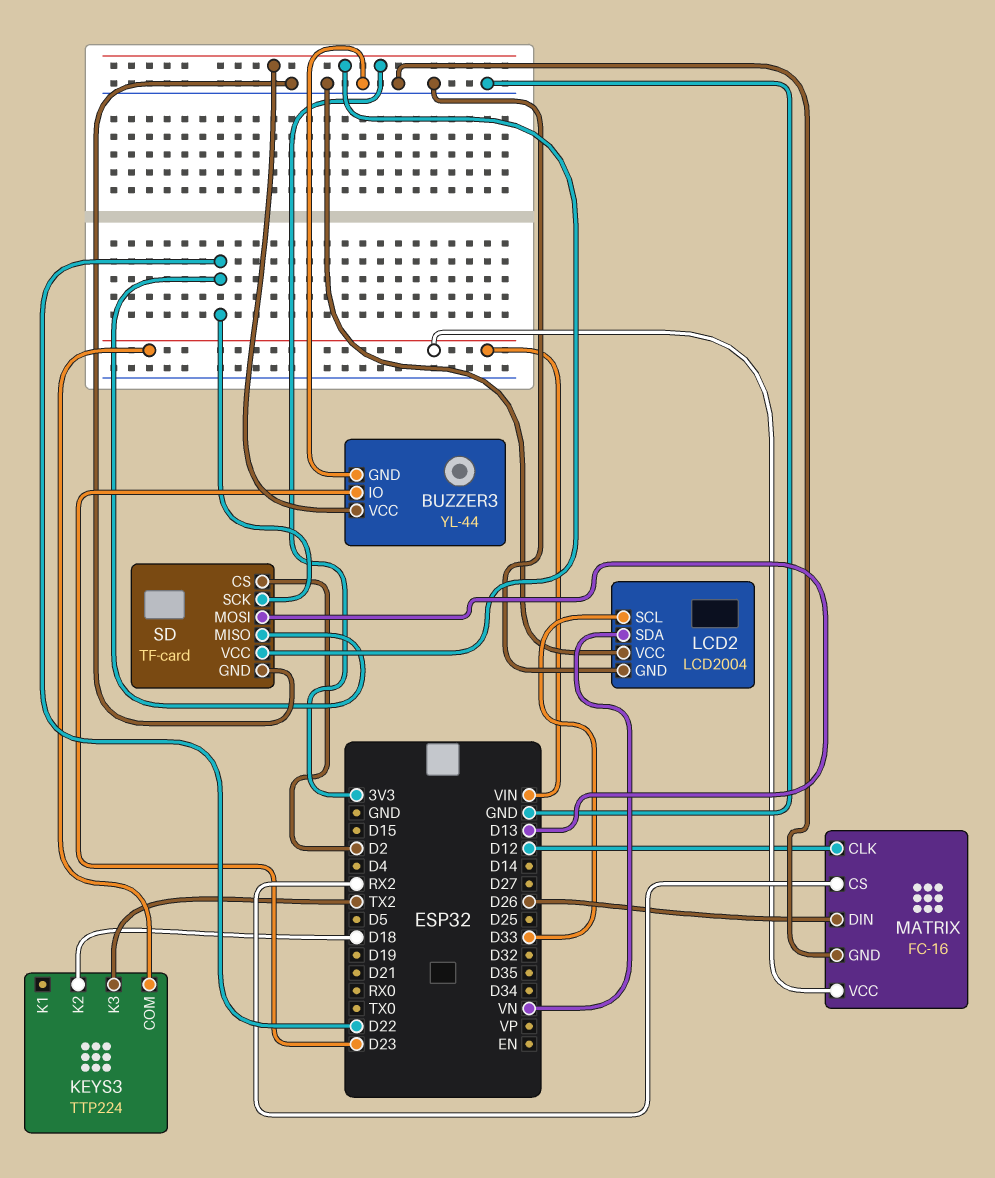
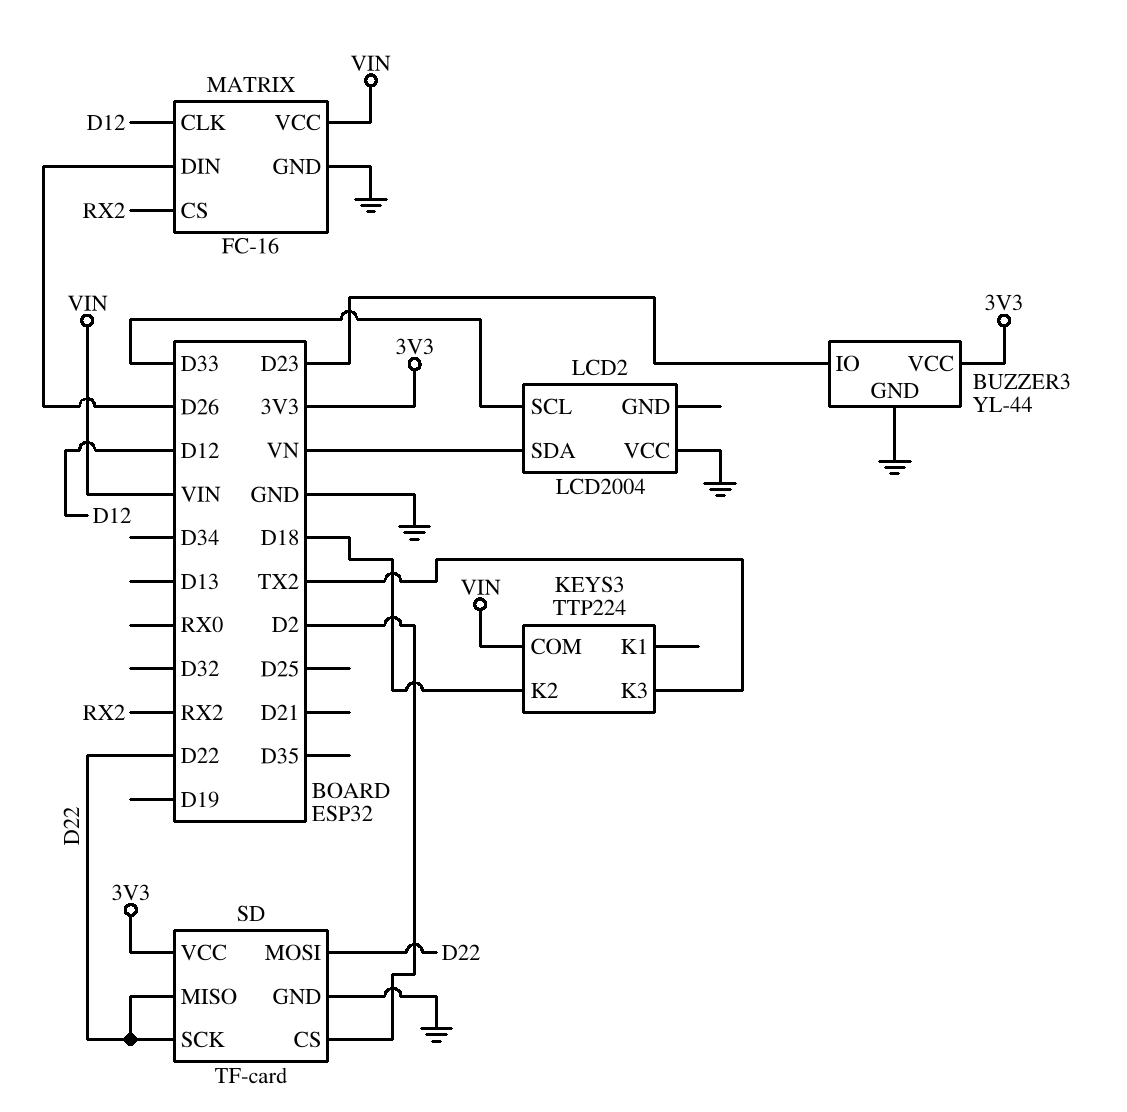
LCD2 pin GND: GND -> none
SD pin MOSI: D13 -> D22

